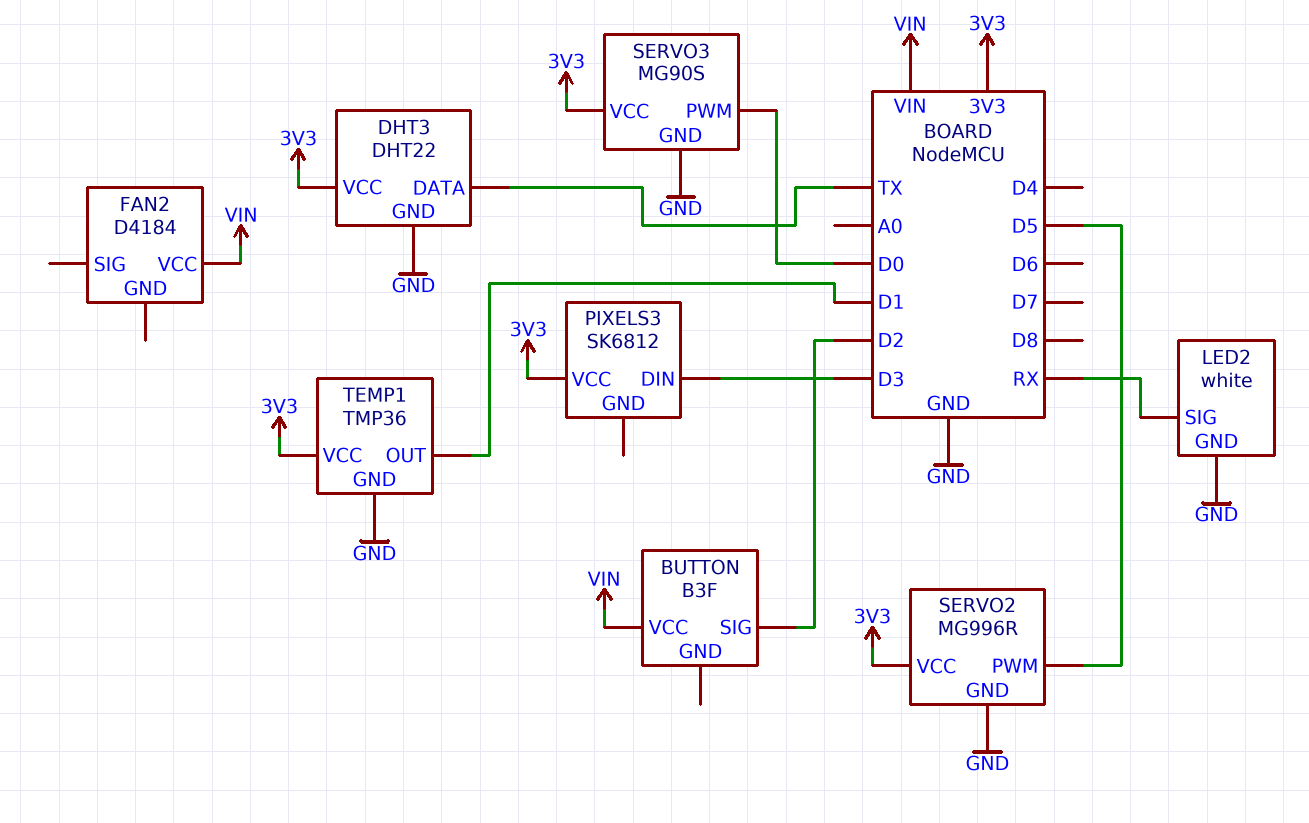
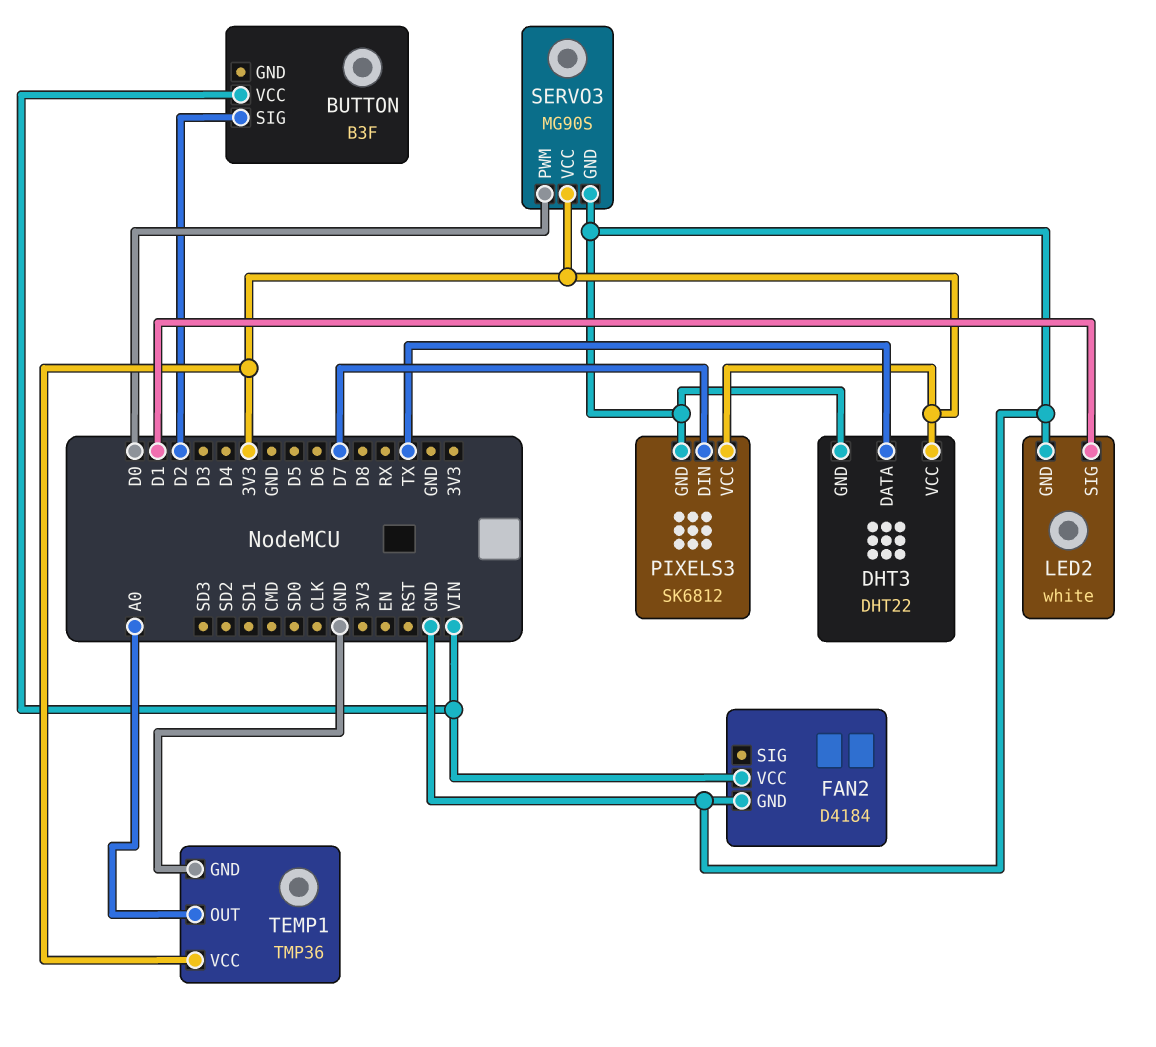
FAN2 pin GND: none -> GND
LED2 pin SIG: RX -> D1
PIXELS3 pin DIN: D3 -> D7
PIXELS3 pin GND: none -> GND
SERVO2: MG996R -> none
SERVO2 pin GND: GND -> none
SERVO2 pin PWM: D5 -> none
SERVO2 pin VCC: 3V3 -> none
TEMP1 pin OUT: D1 -> A0

